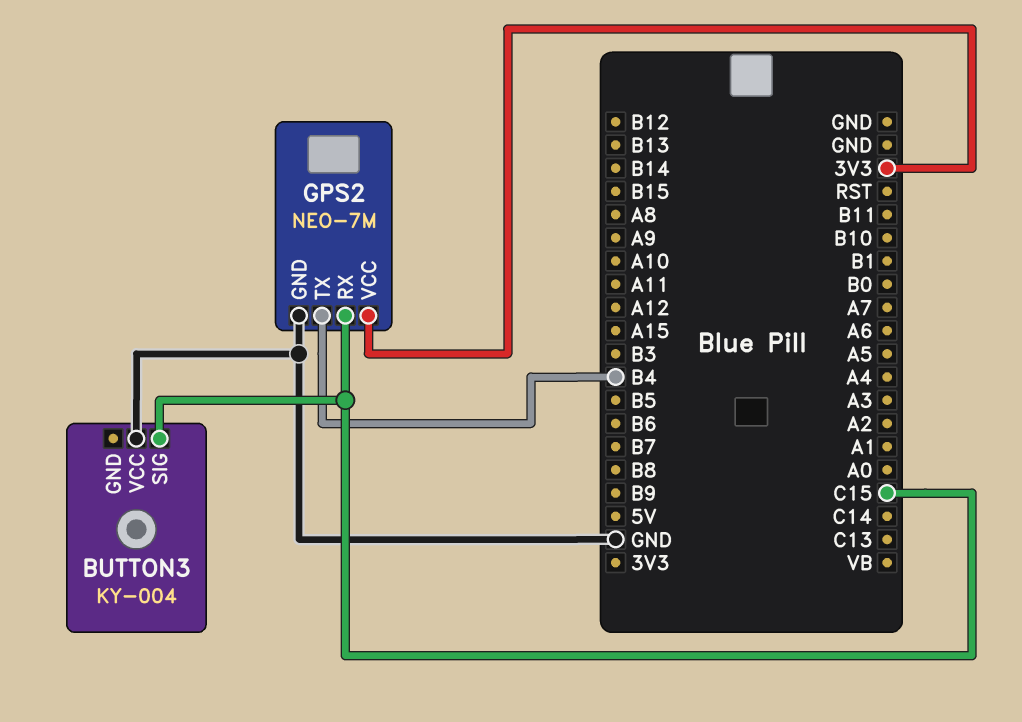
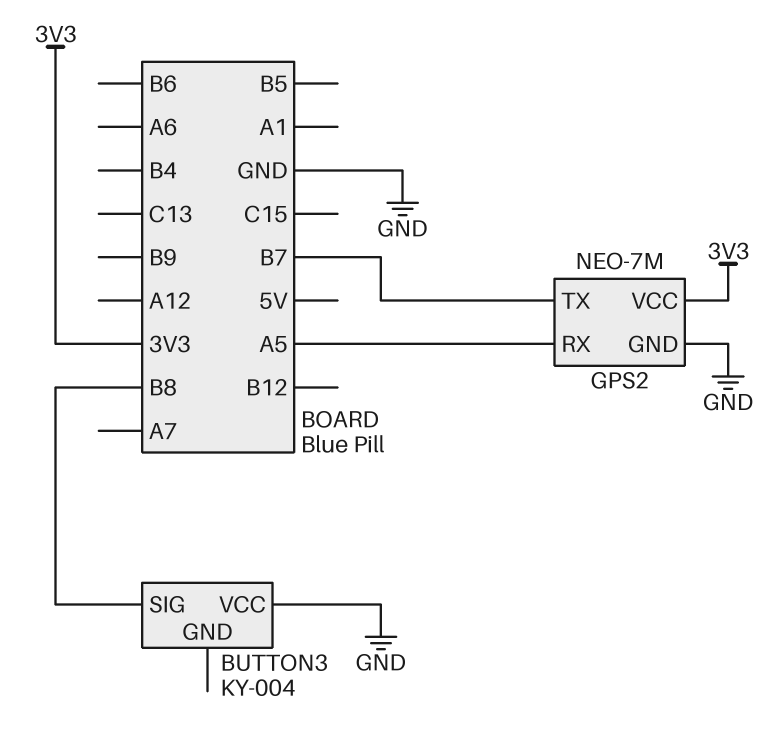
BUTTON3 pin SIG: C15 -> B8
GPS2 pin RX: C15 -> A5
GPS2 pin TX: B4 -> B7

